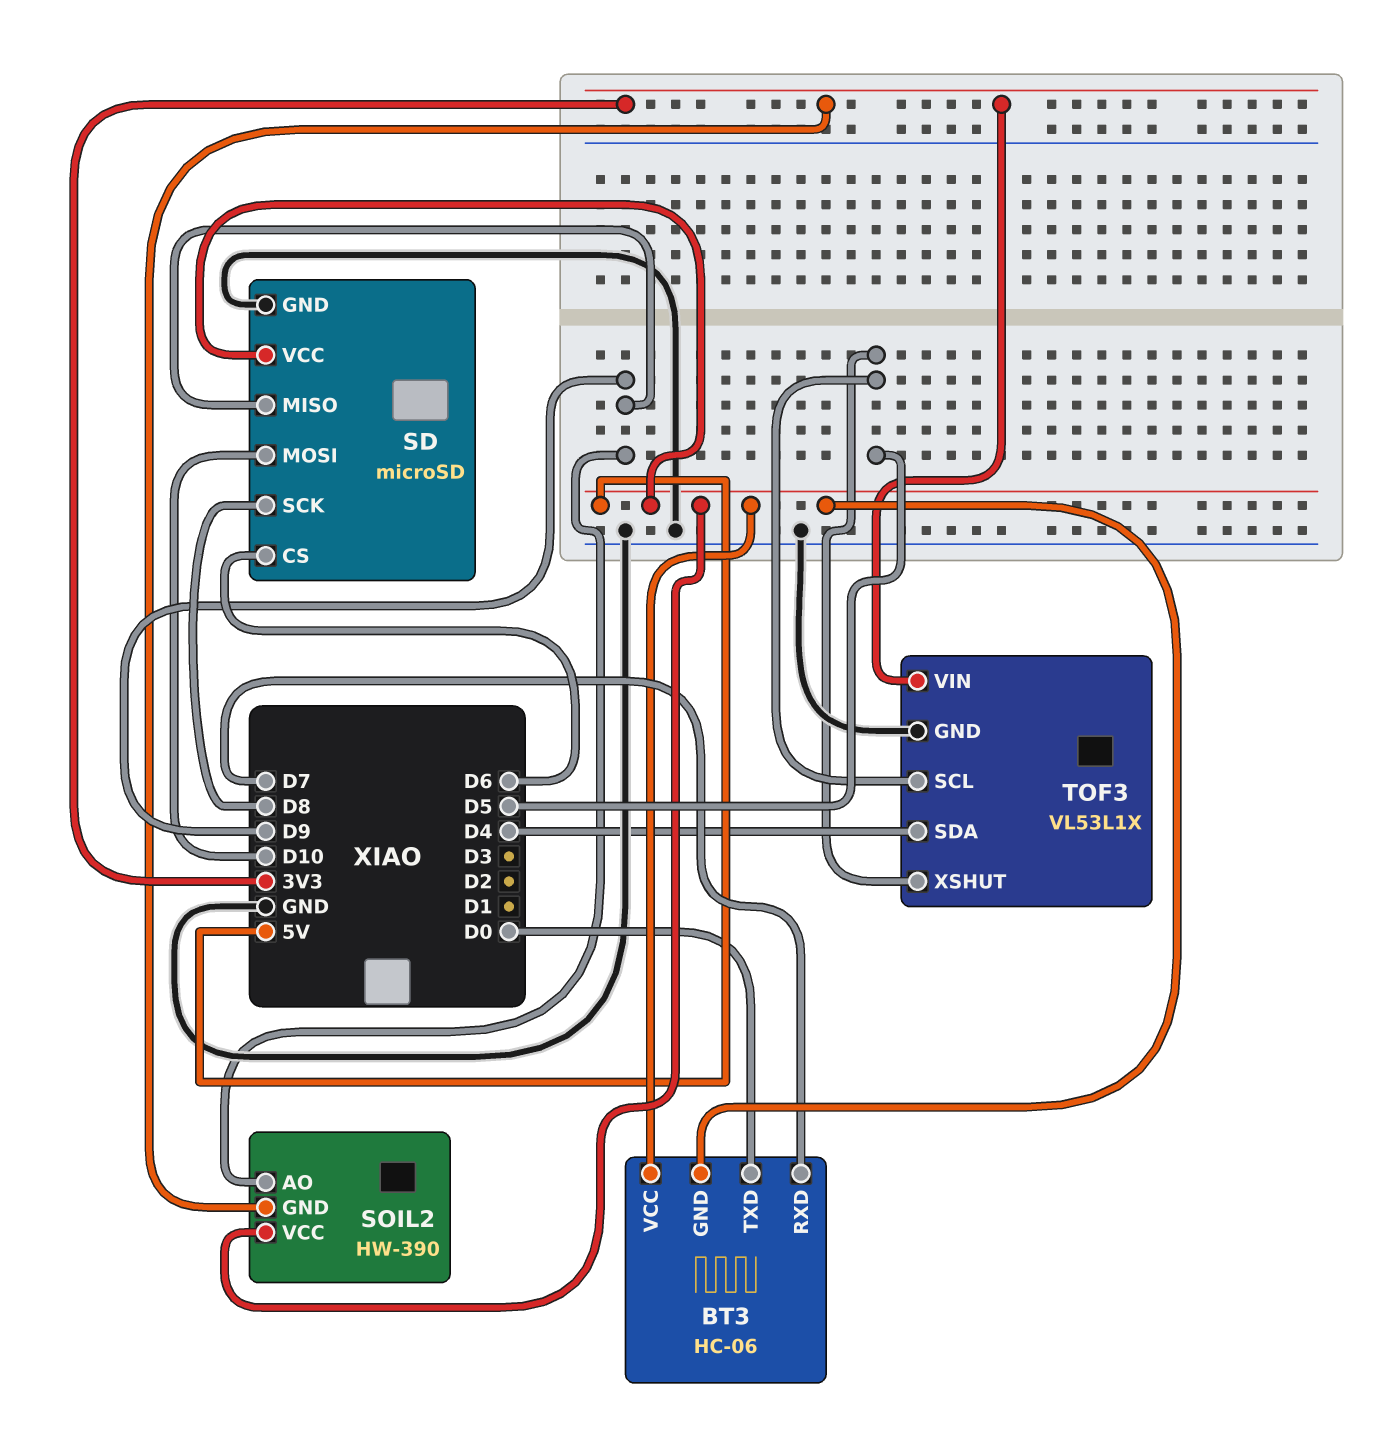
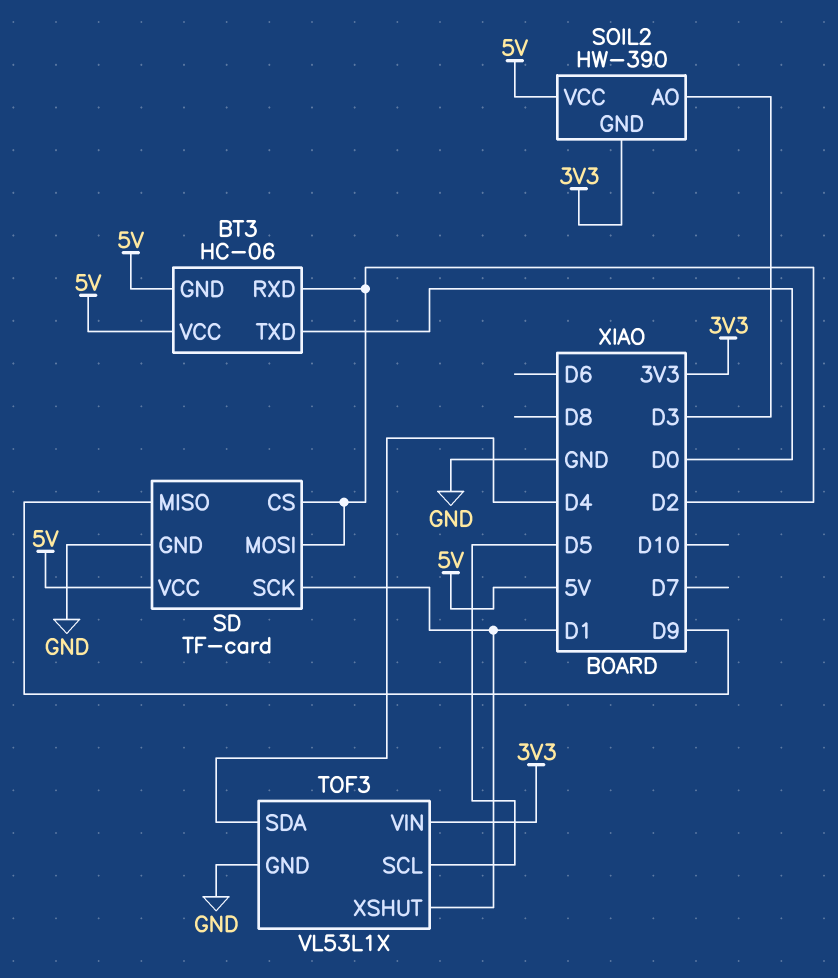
BT3 pin RXD: D7 -> D2
SD: microSD -> TF-card
SD pin CS: D6 -> D2
SD pin MOSI: D10 -> D2
SD pin SCK: D8 -> D1
SOIL2 pin AO: D9 -> D3
TOF3 pin XSHUT: D5 -> D1

